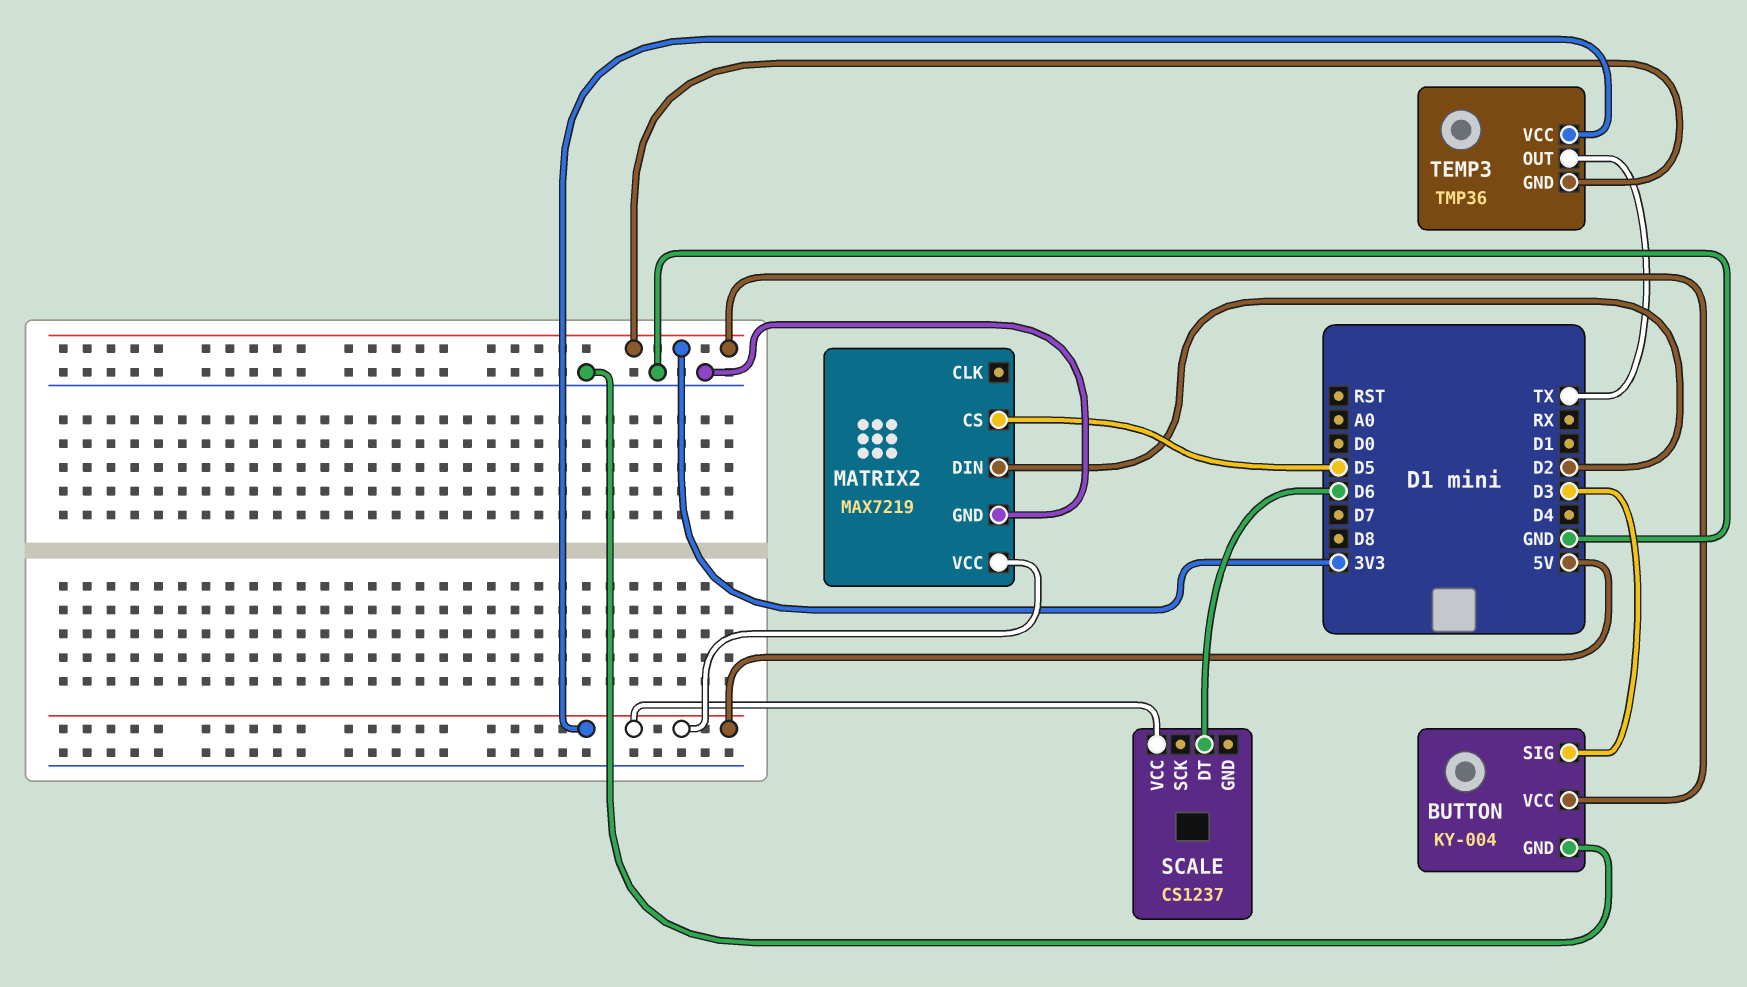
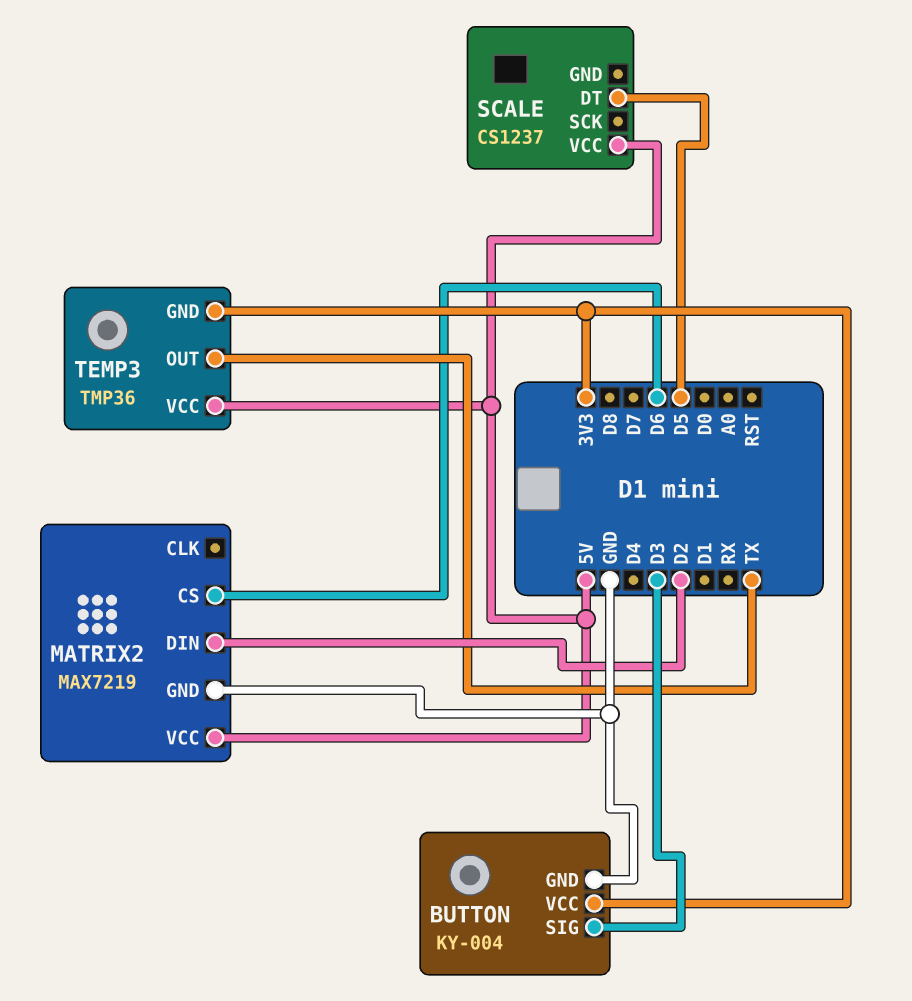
MATRIX2 pin CS: D5 -> D6
SCALE pin DT: D6 -> D5

